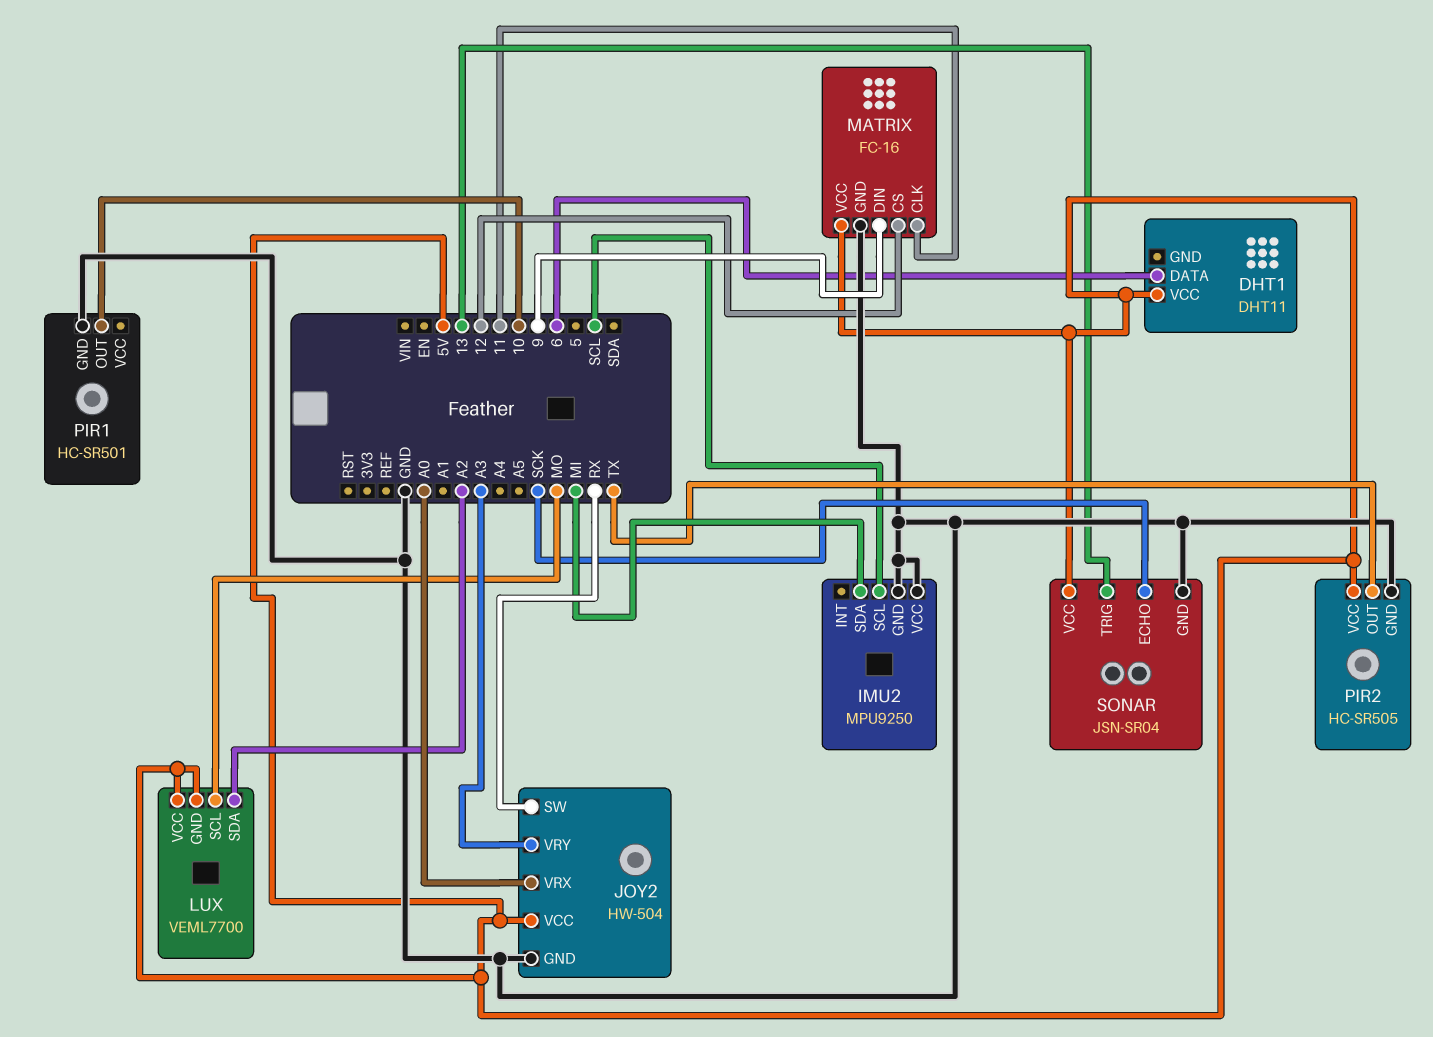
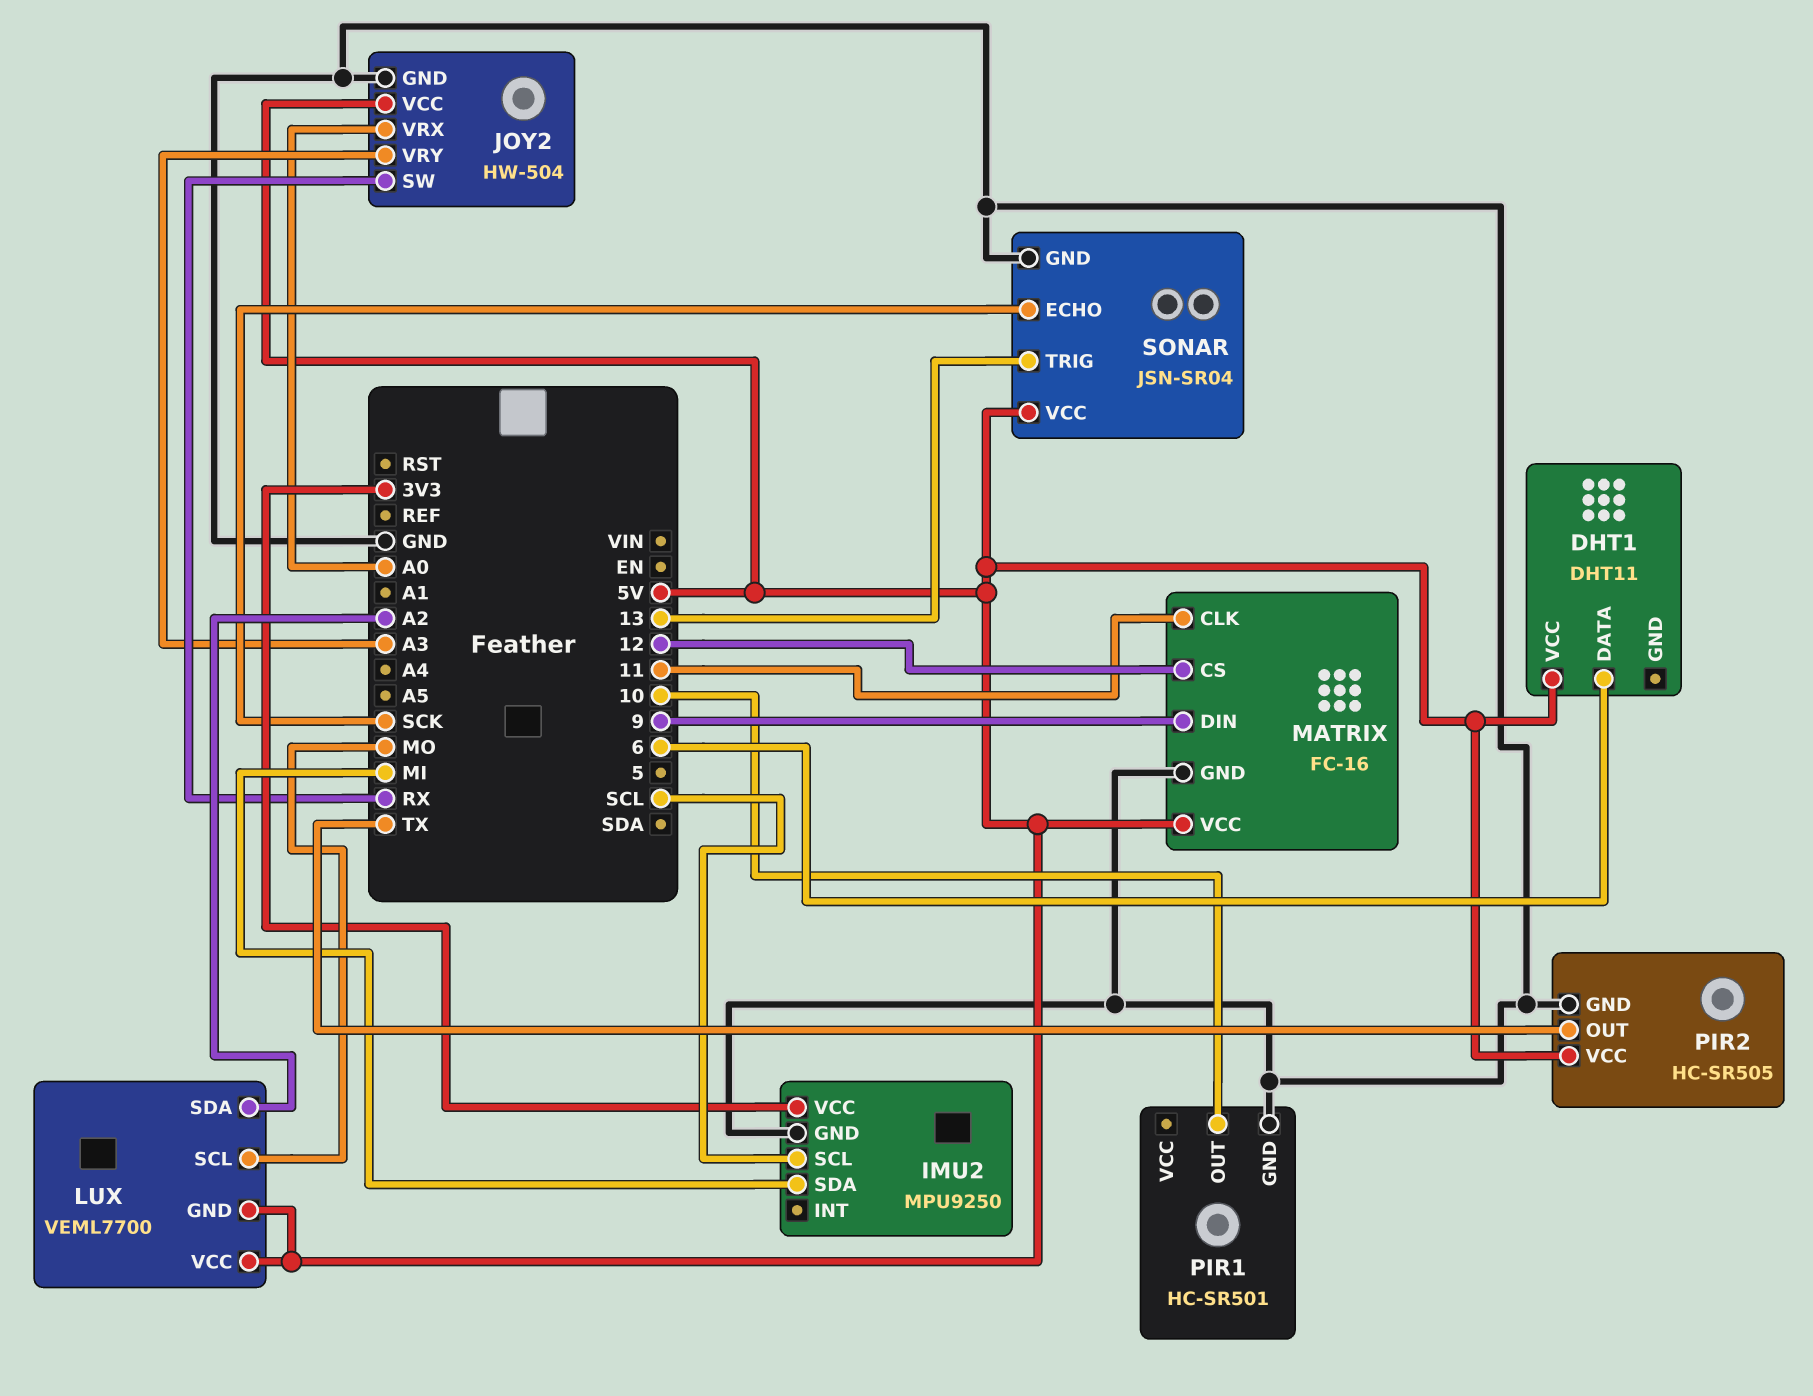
IMU2 pin VCC: GND -> 3V3

